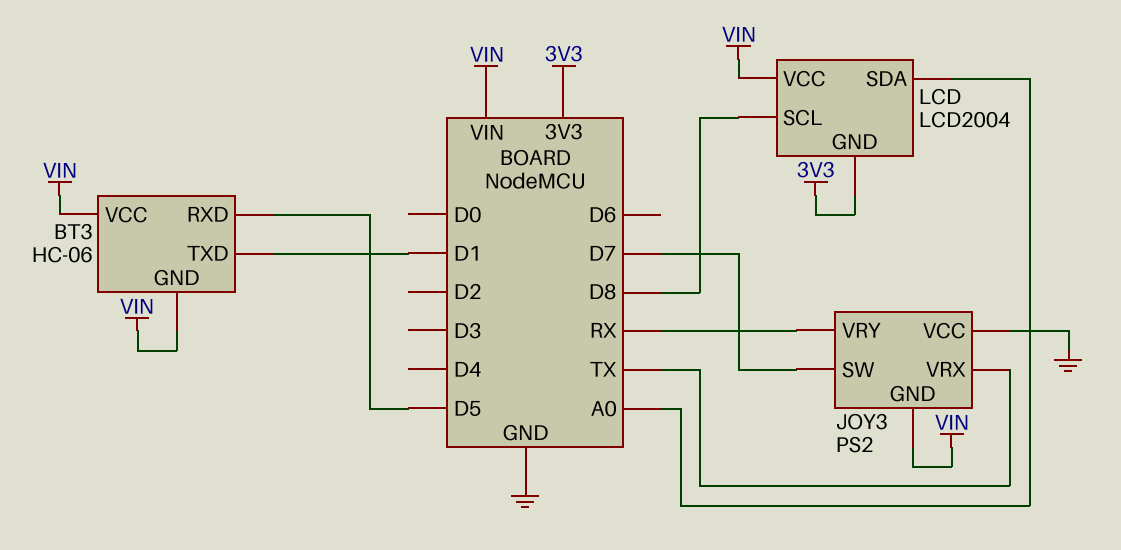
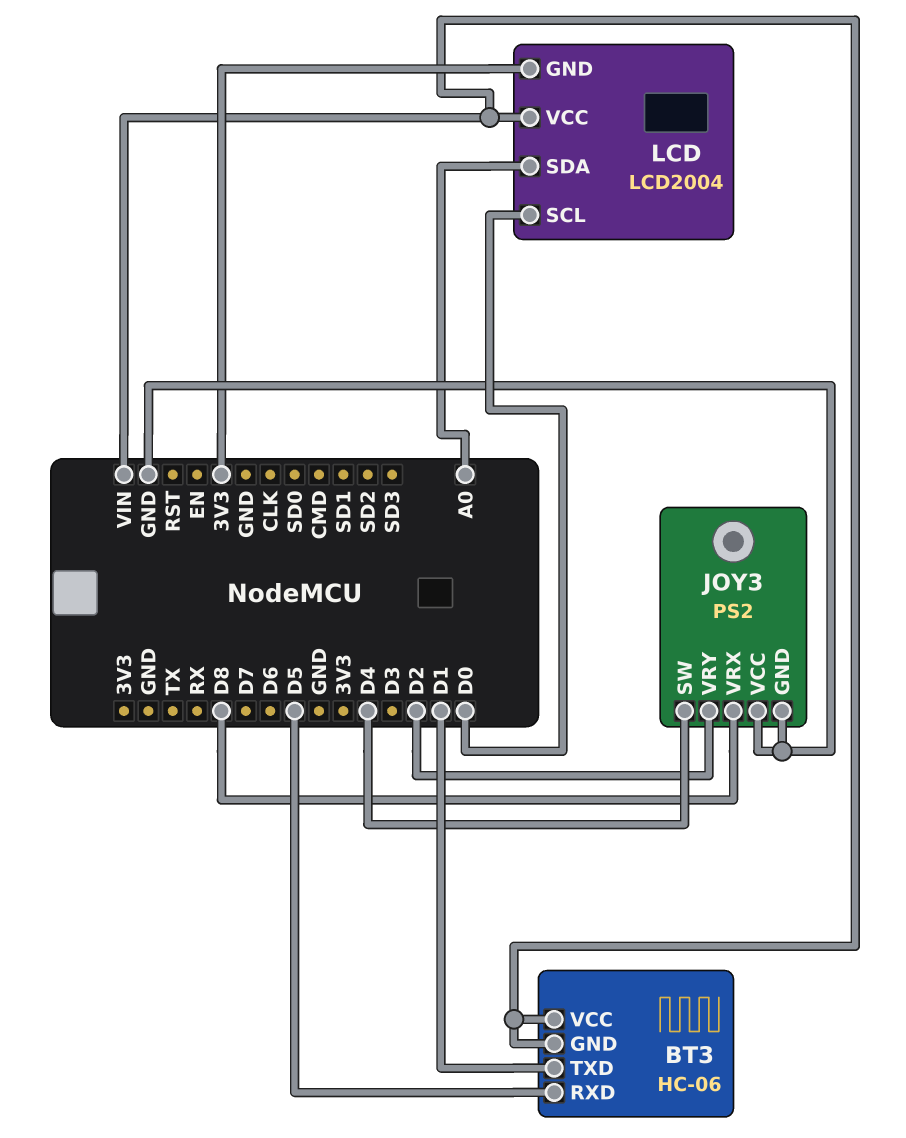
JOY3 pin GND: VIN -> GND
JOY3 pin SW: D7 -> D4
JOY3 pin VRX: TX -> D8
JOY3 pin VRY: RX -> D2
LCD pin SCL: D8 -> D0

